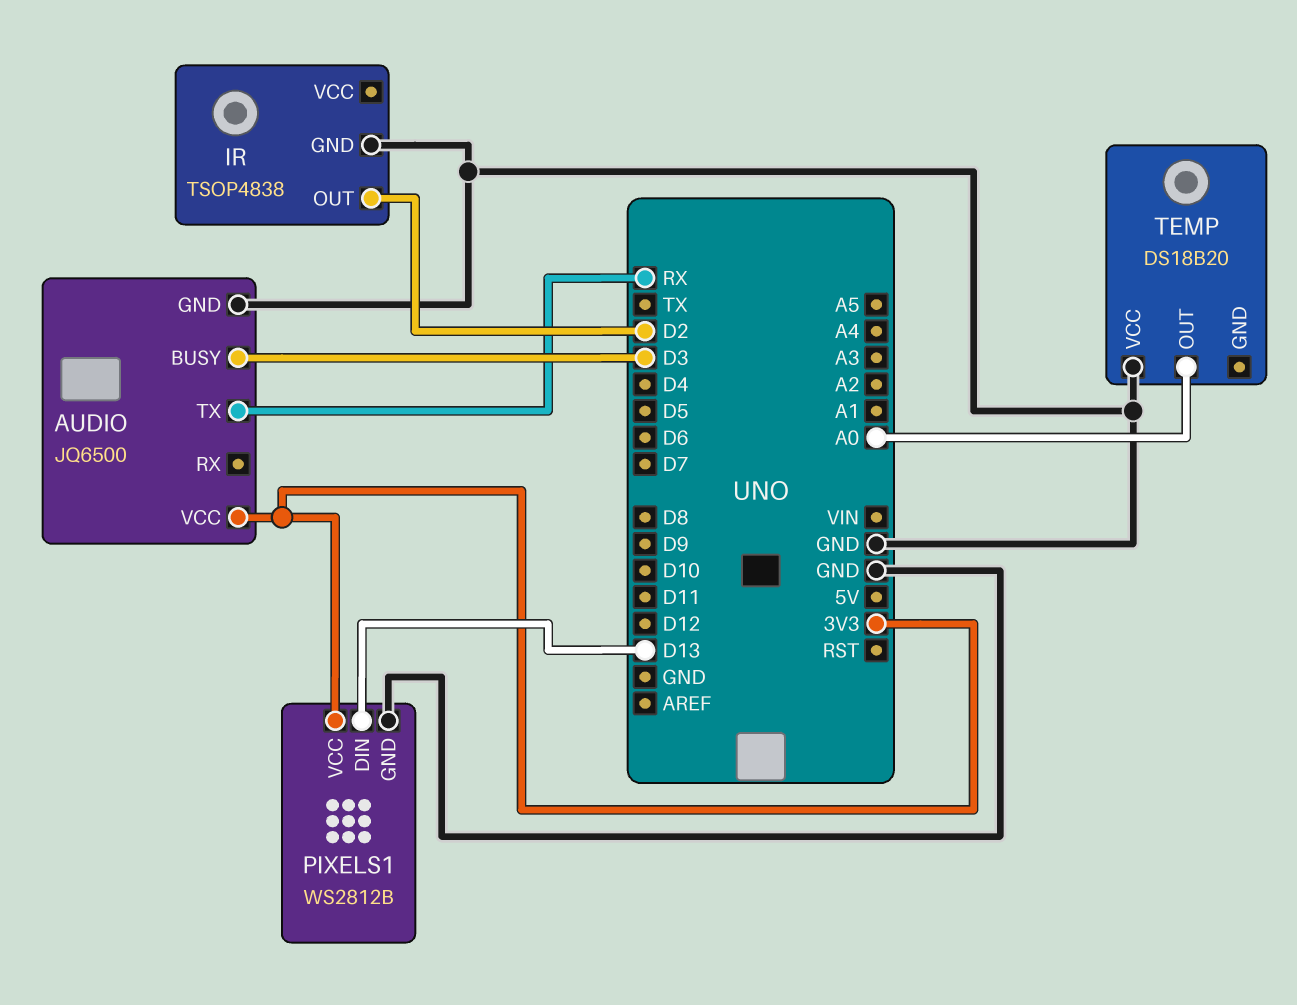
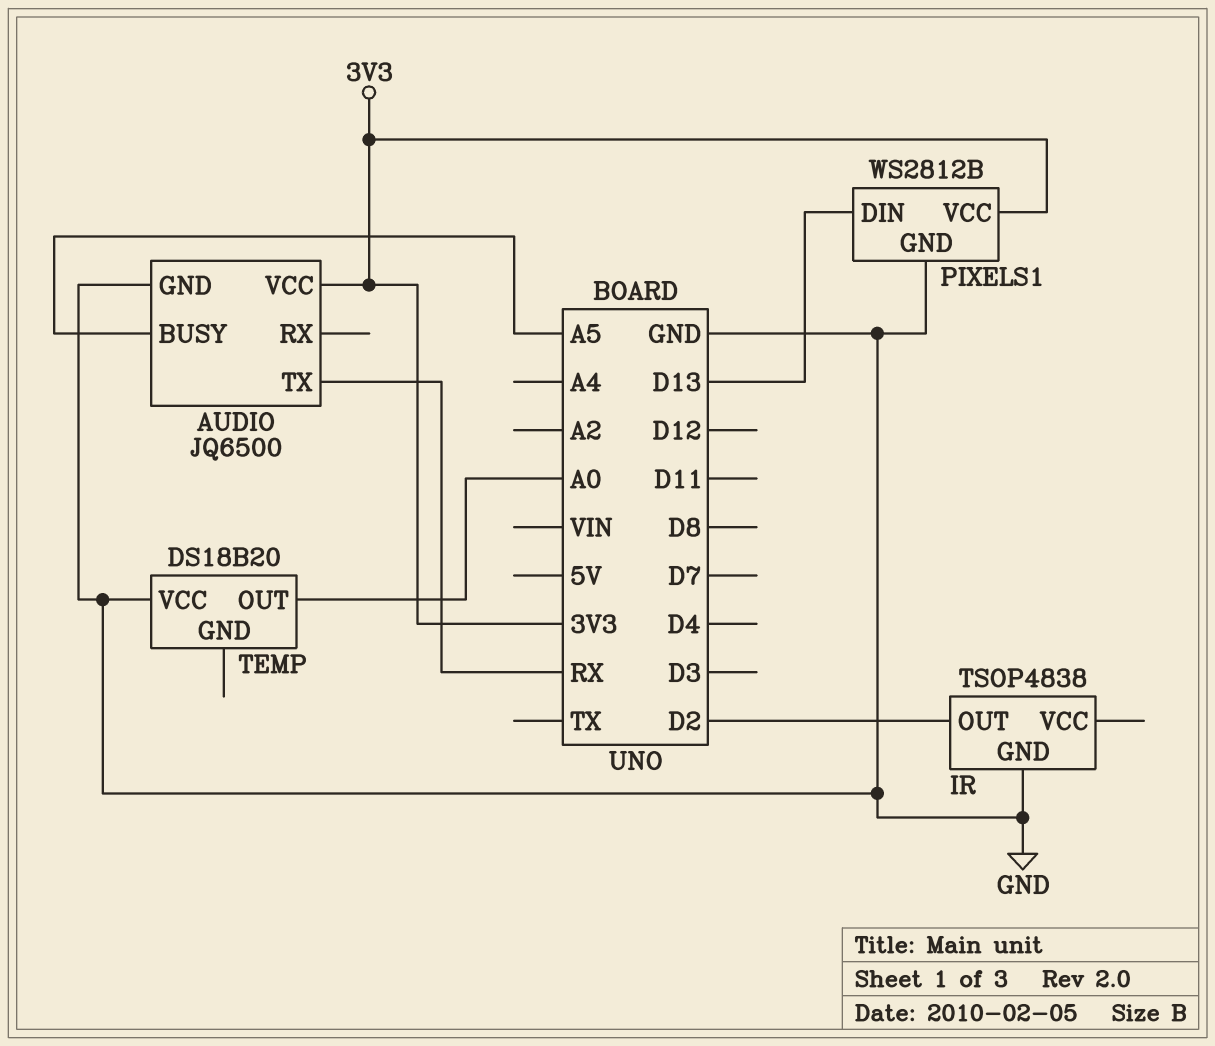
AUDIO pin BUSY: D3 -> A5

